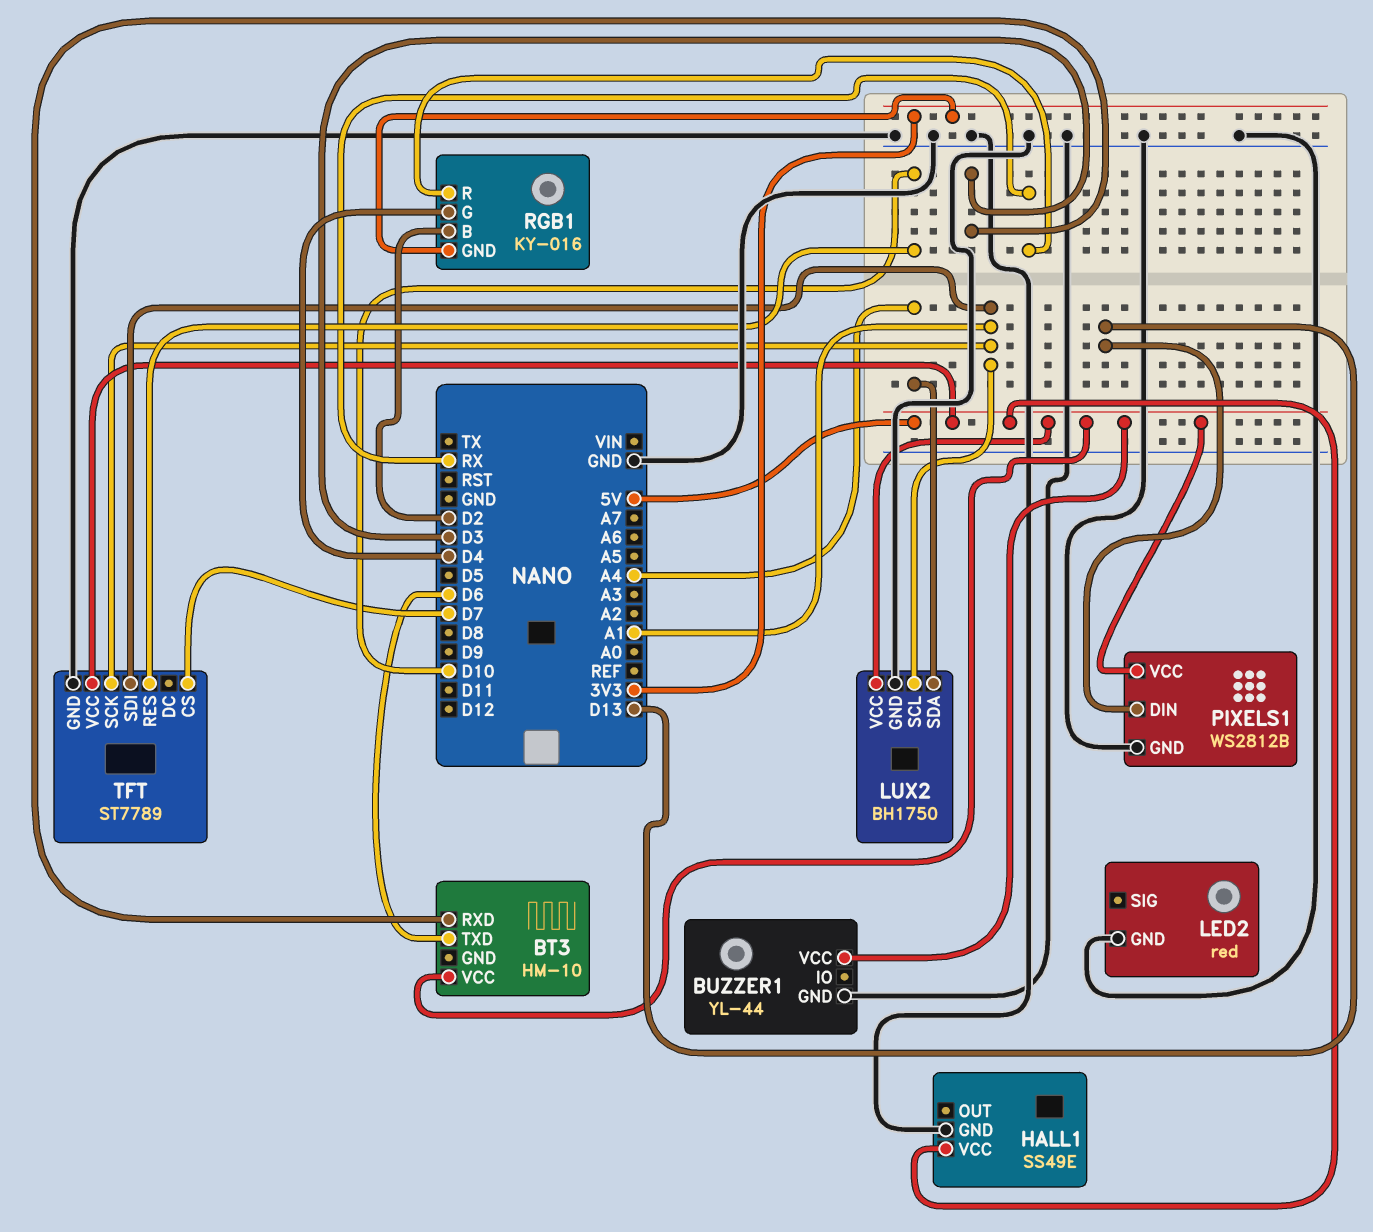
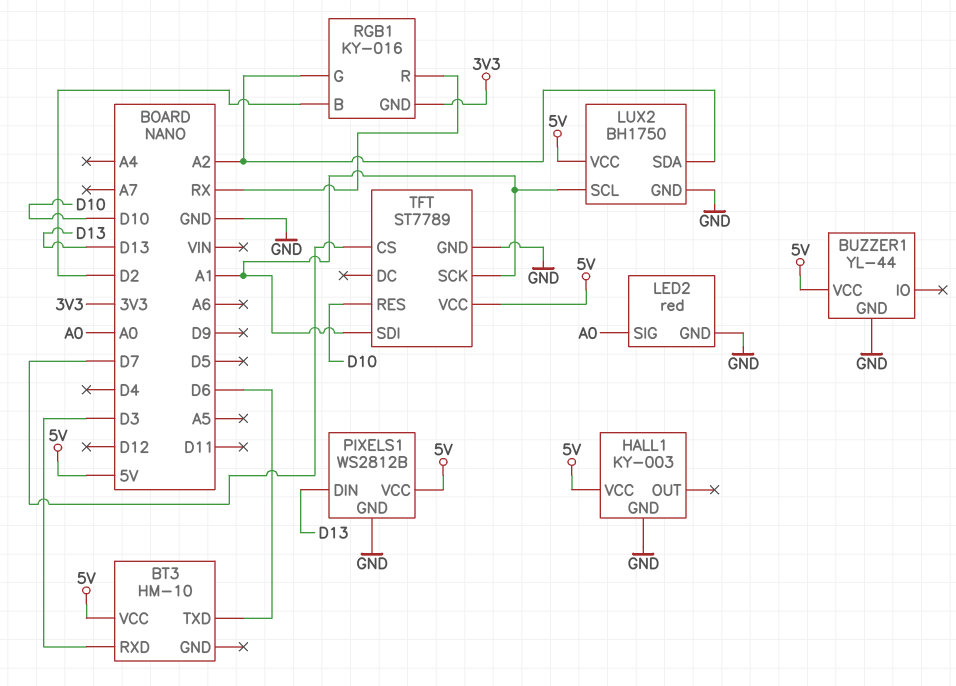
HALL1: SS49E -> KY-003
LED2 pin SIG: none -> A0
LUX2 pin SDA: A4 -> A2
RGB1 pin G: D4 -> A2

